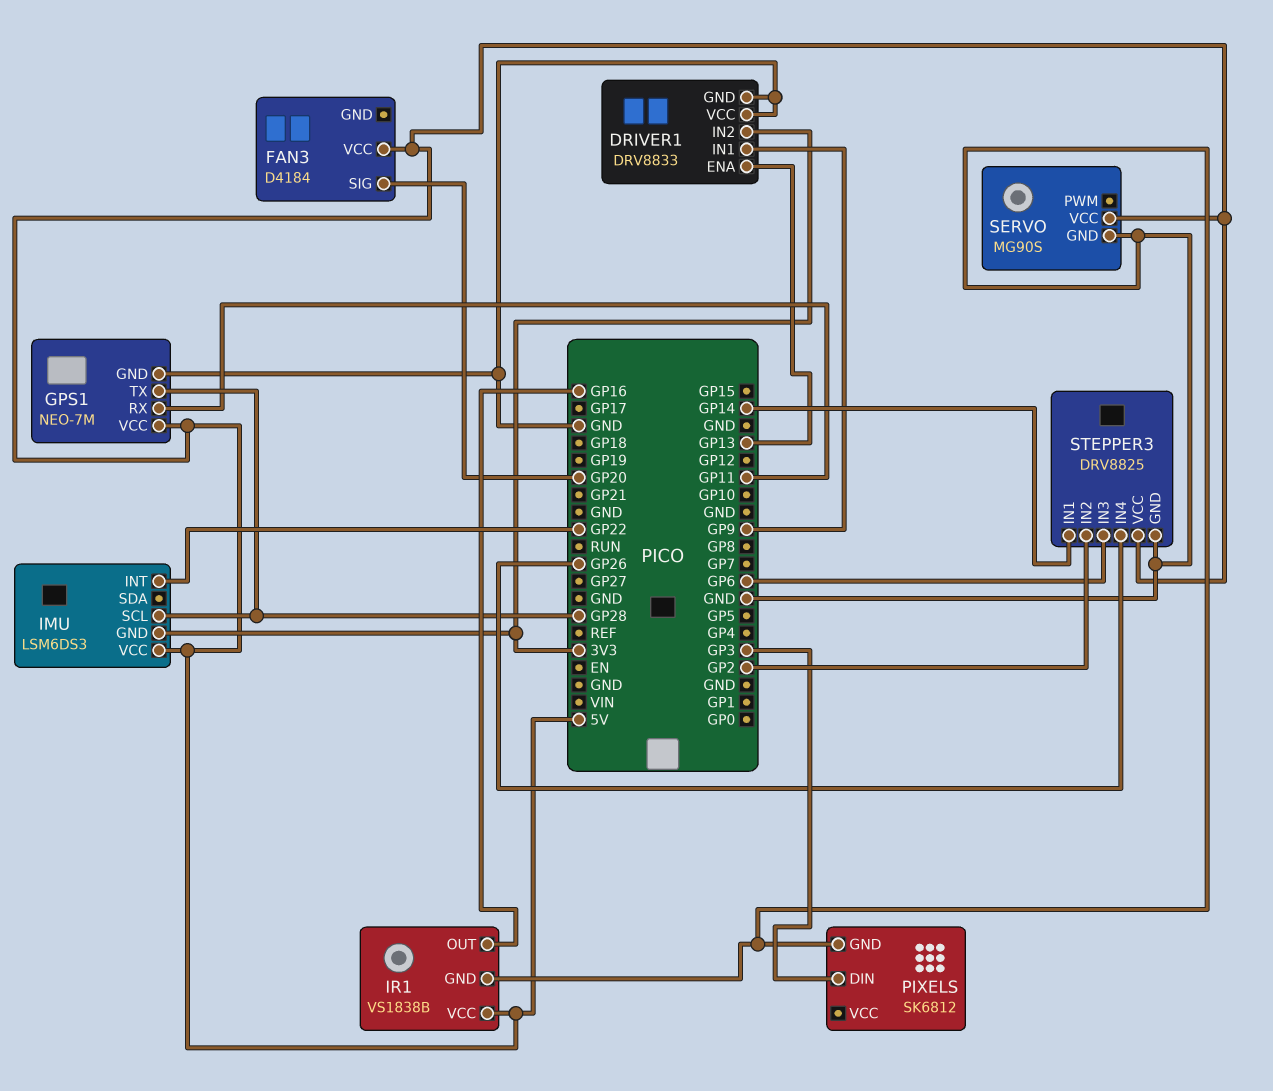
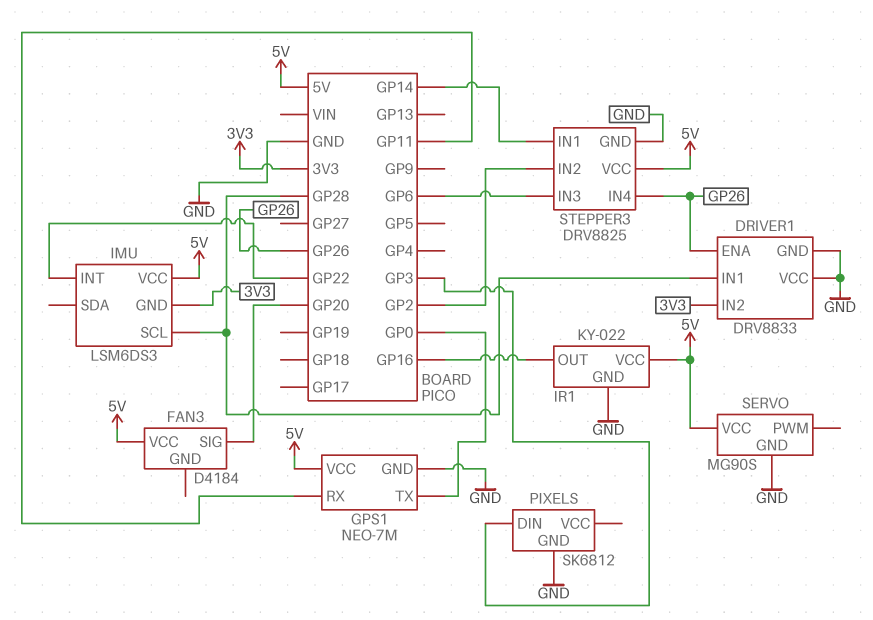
DRIVER1 pin ENA: GP13 -> GP26
DRIVER1 pin IN1: GP9 -> GP28
GPS1 pin TX: GP28 -> GP0
IR1: VS1838B -> KY-022

